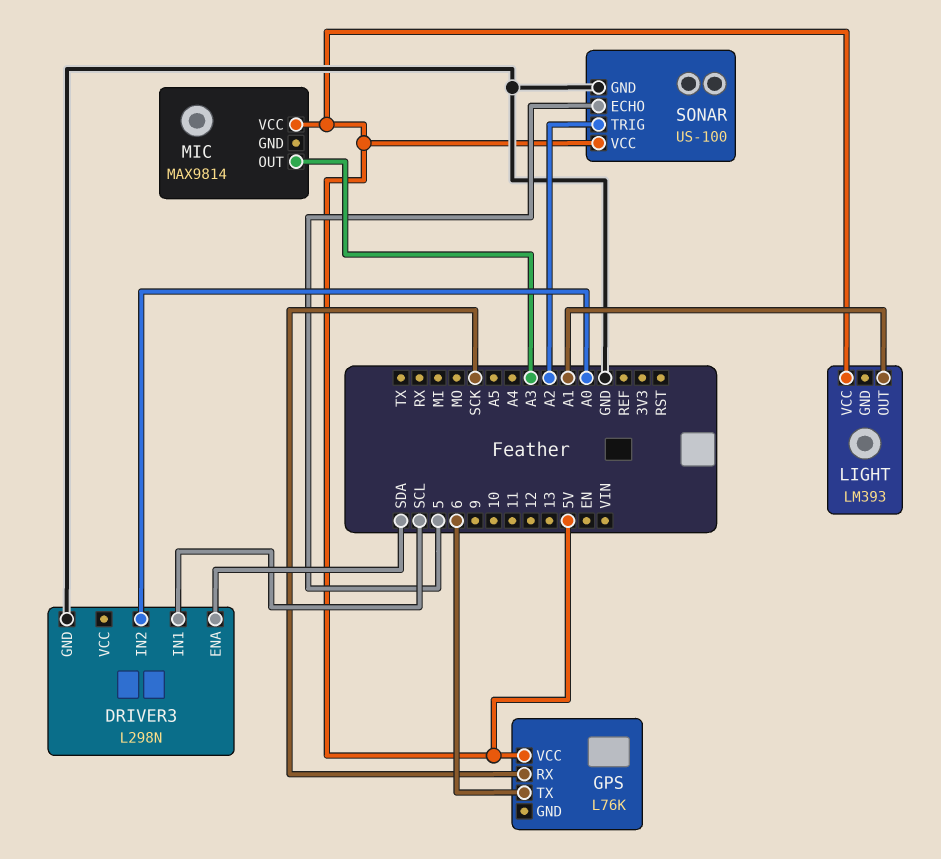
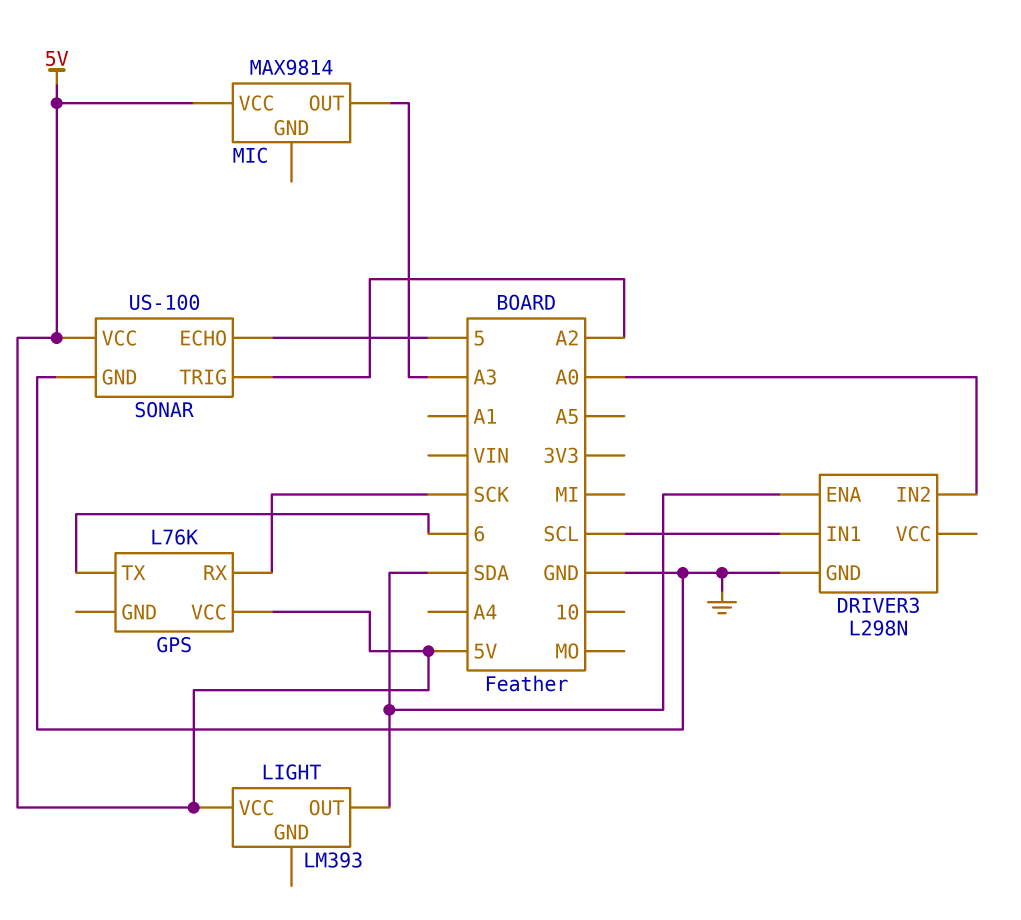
LIGHT pin OUT: A1 -> SDA

